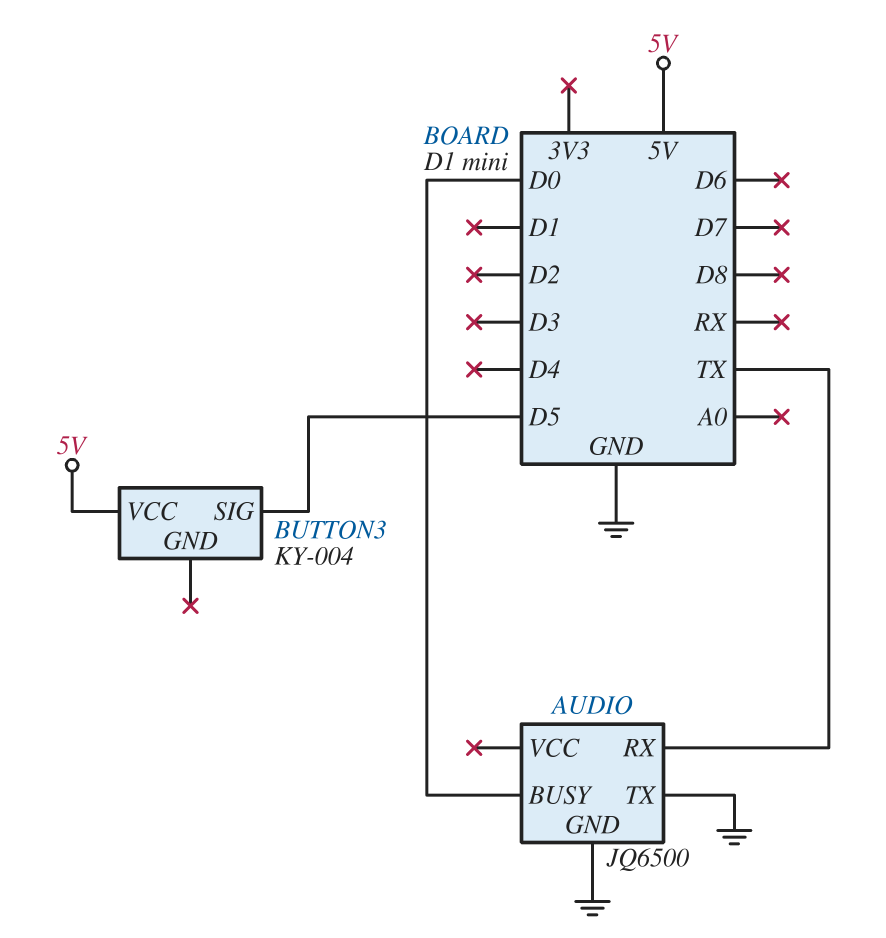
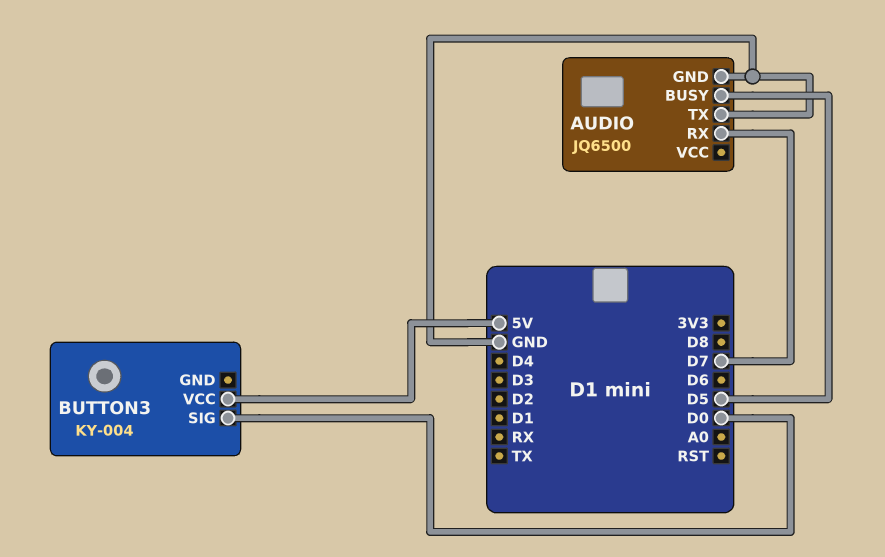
AUDIO pin BUSY: D0 -> D5
AUDIO pin RX: TX -> D7
BUTTON3 pin SIG: D5 -> D0

